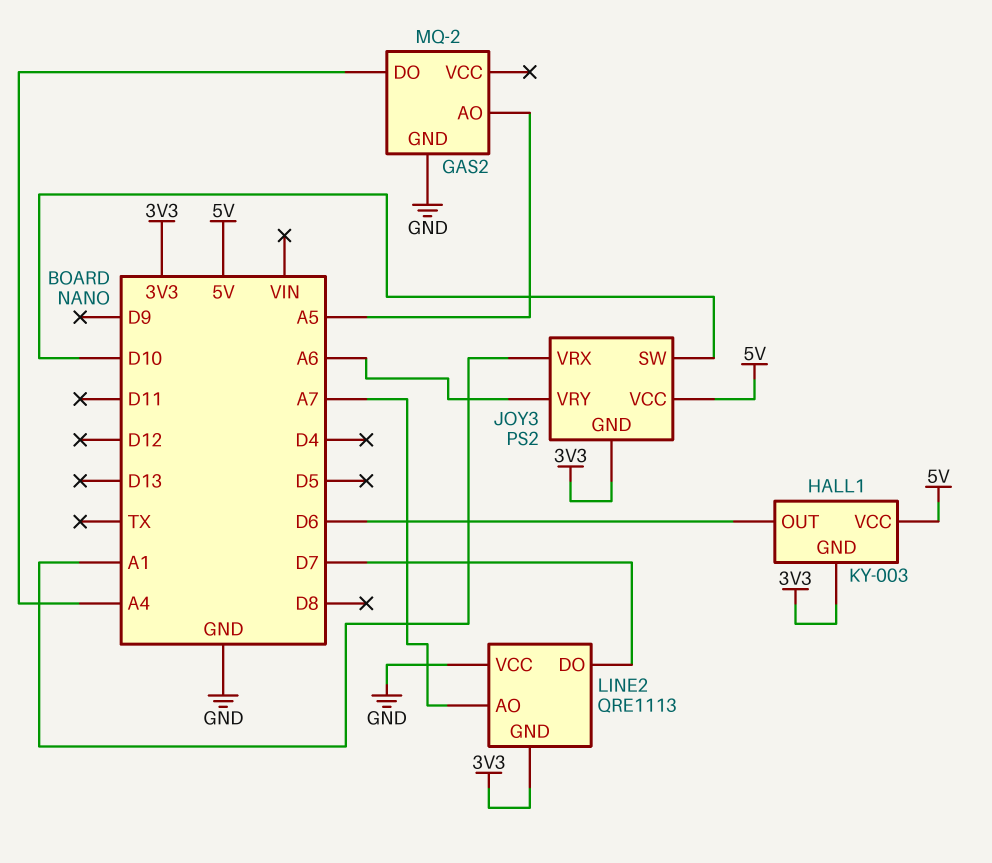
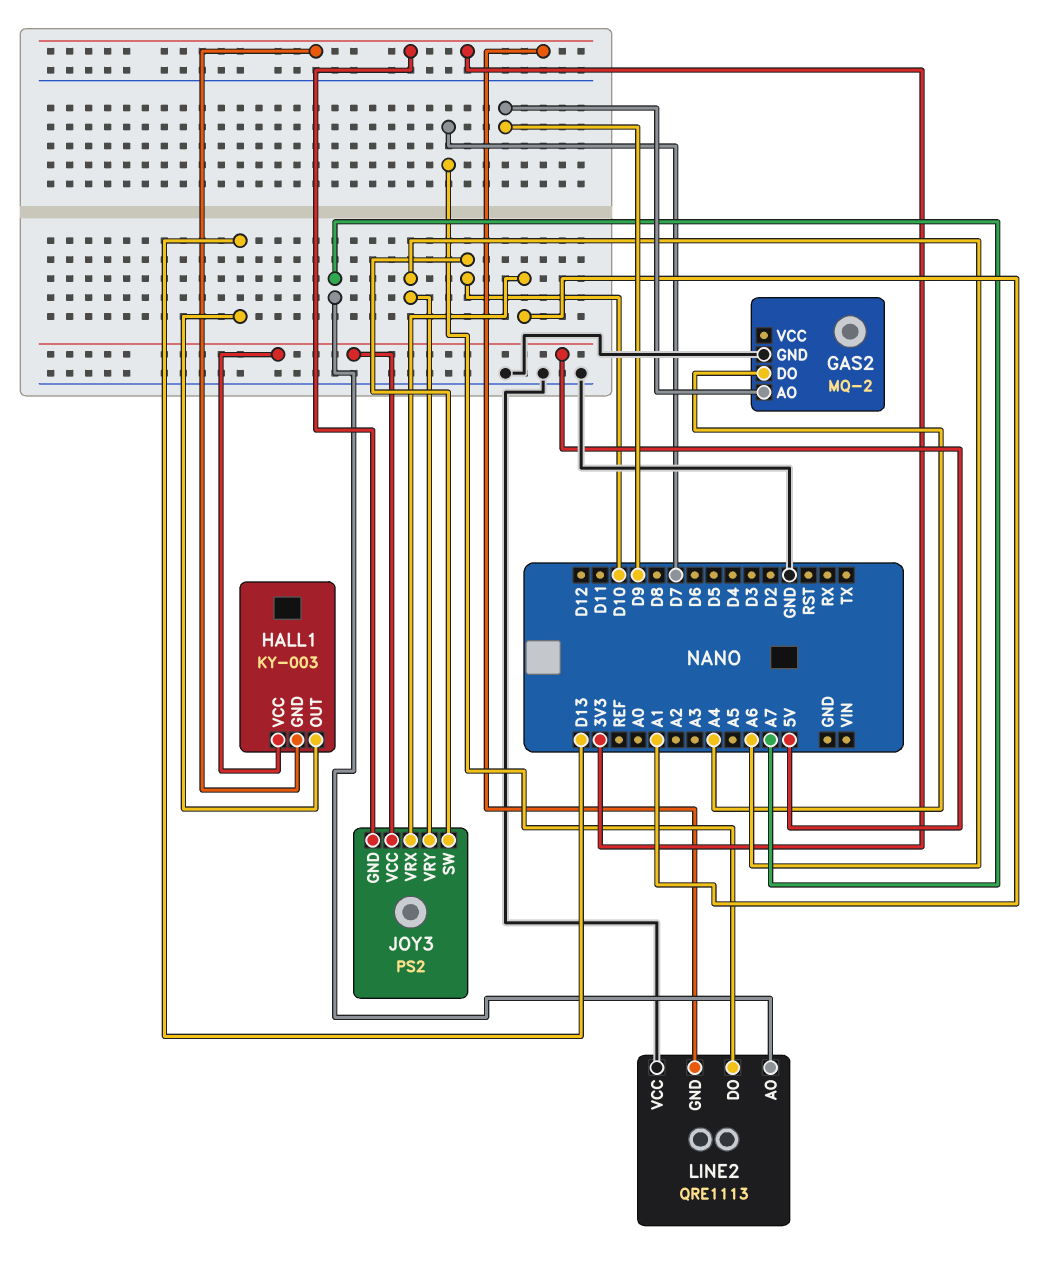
GAS2 pin AO: A5 -> D9
HALL1 pin OUT: D6 -> D13

